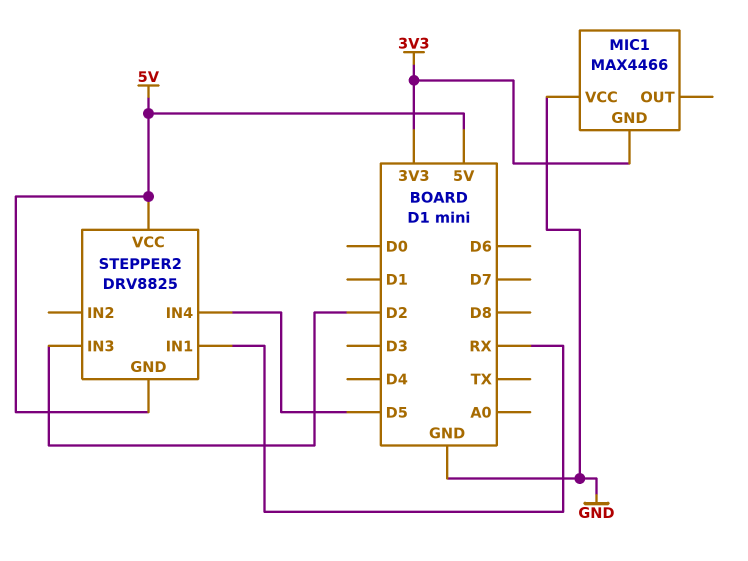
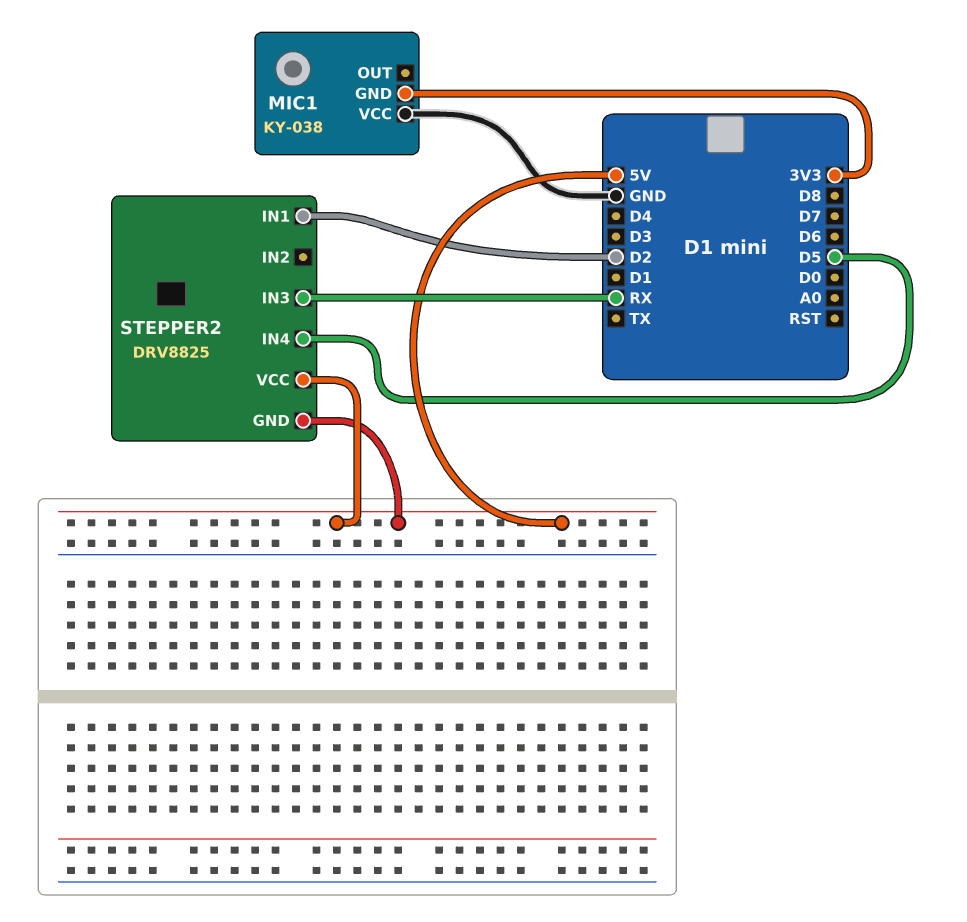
MIC1: MAX4466 -> KY-038
STEPPER2 pin IN1: RX -> D2
STEPPER2 pin IN3: D2 -> RX

